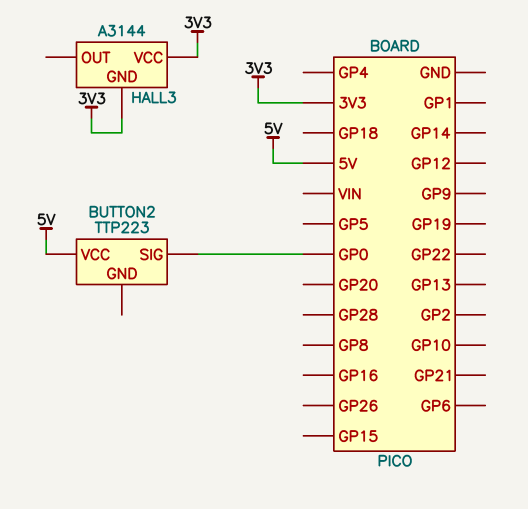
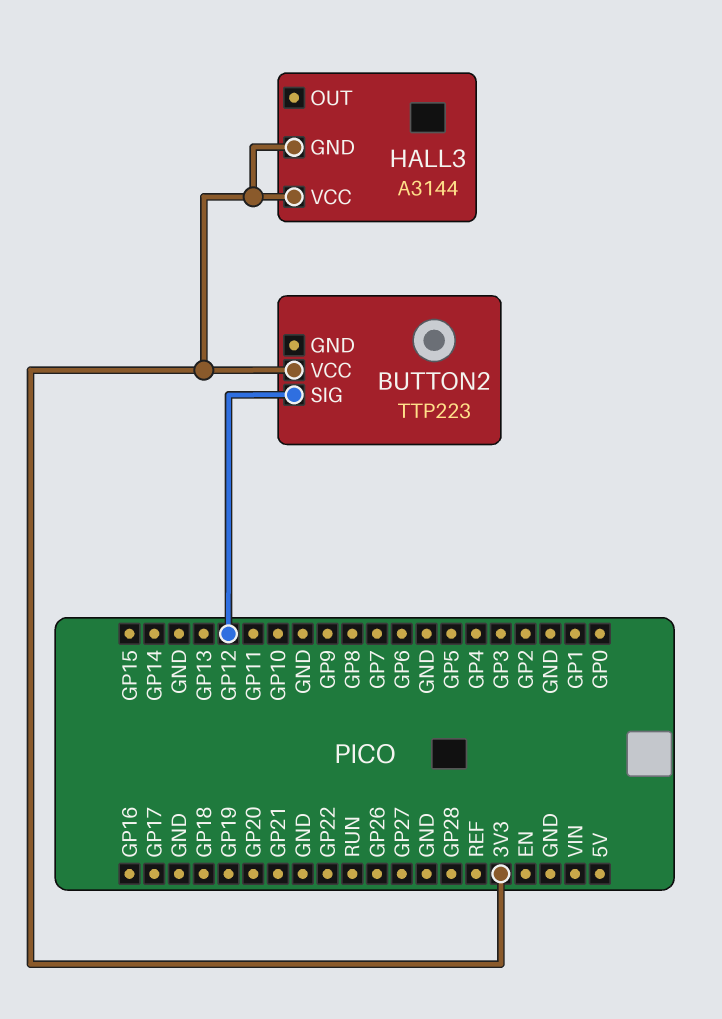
BUTTON2 pin SIG: GP0 -> GP12
BUTTON2 pin VCC: 5V -> 3V3

